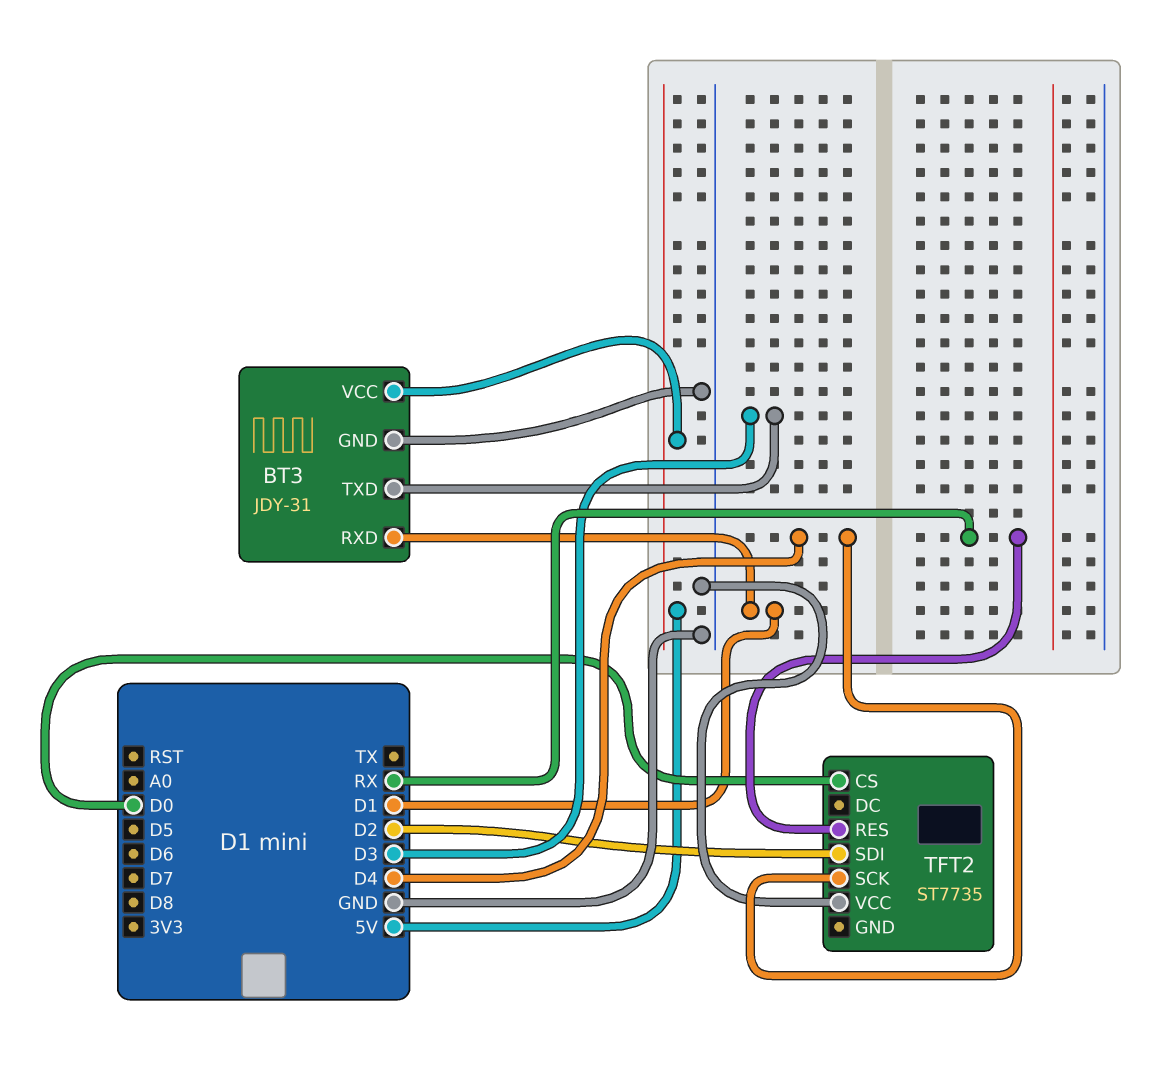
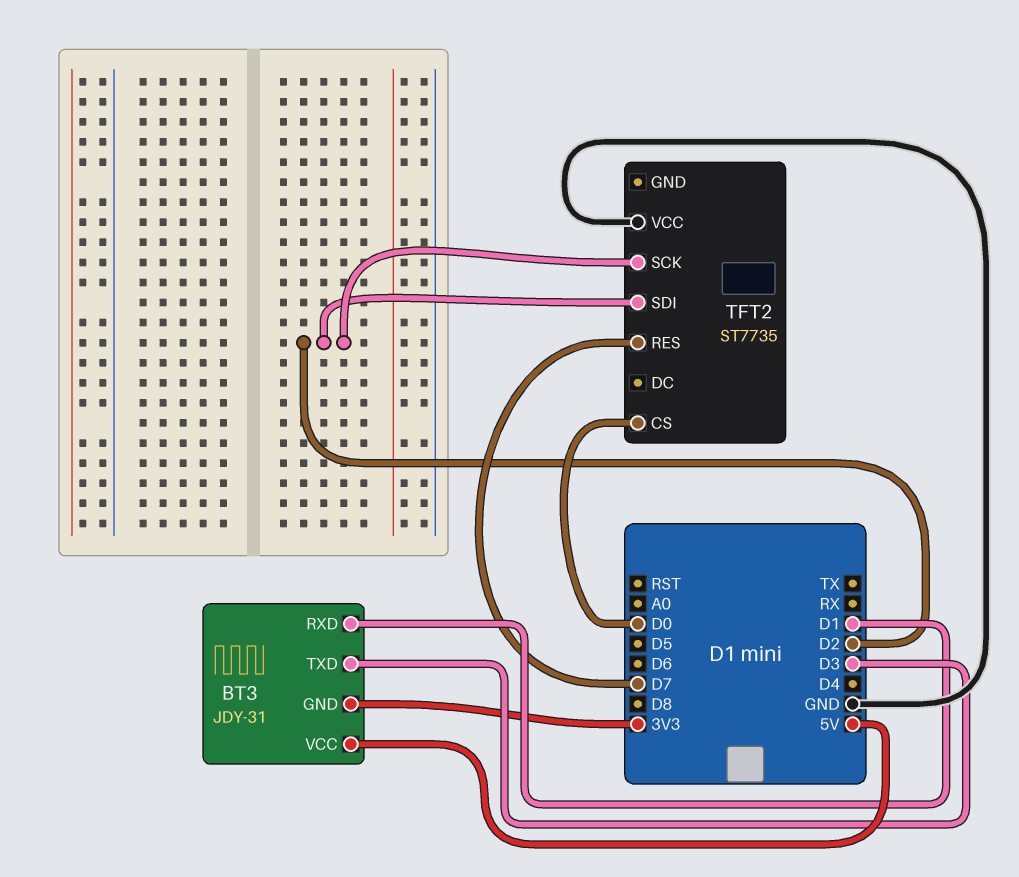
BT3 pin GND: GND -> 3V3
TFT2 pin RES: RX -> D7
TFT2 pin SCK: D4 -> D2

